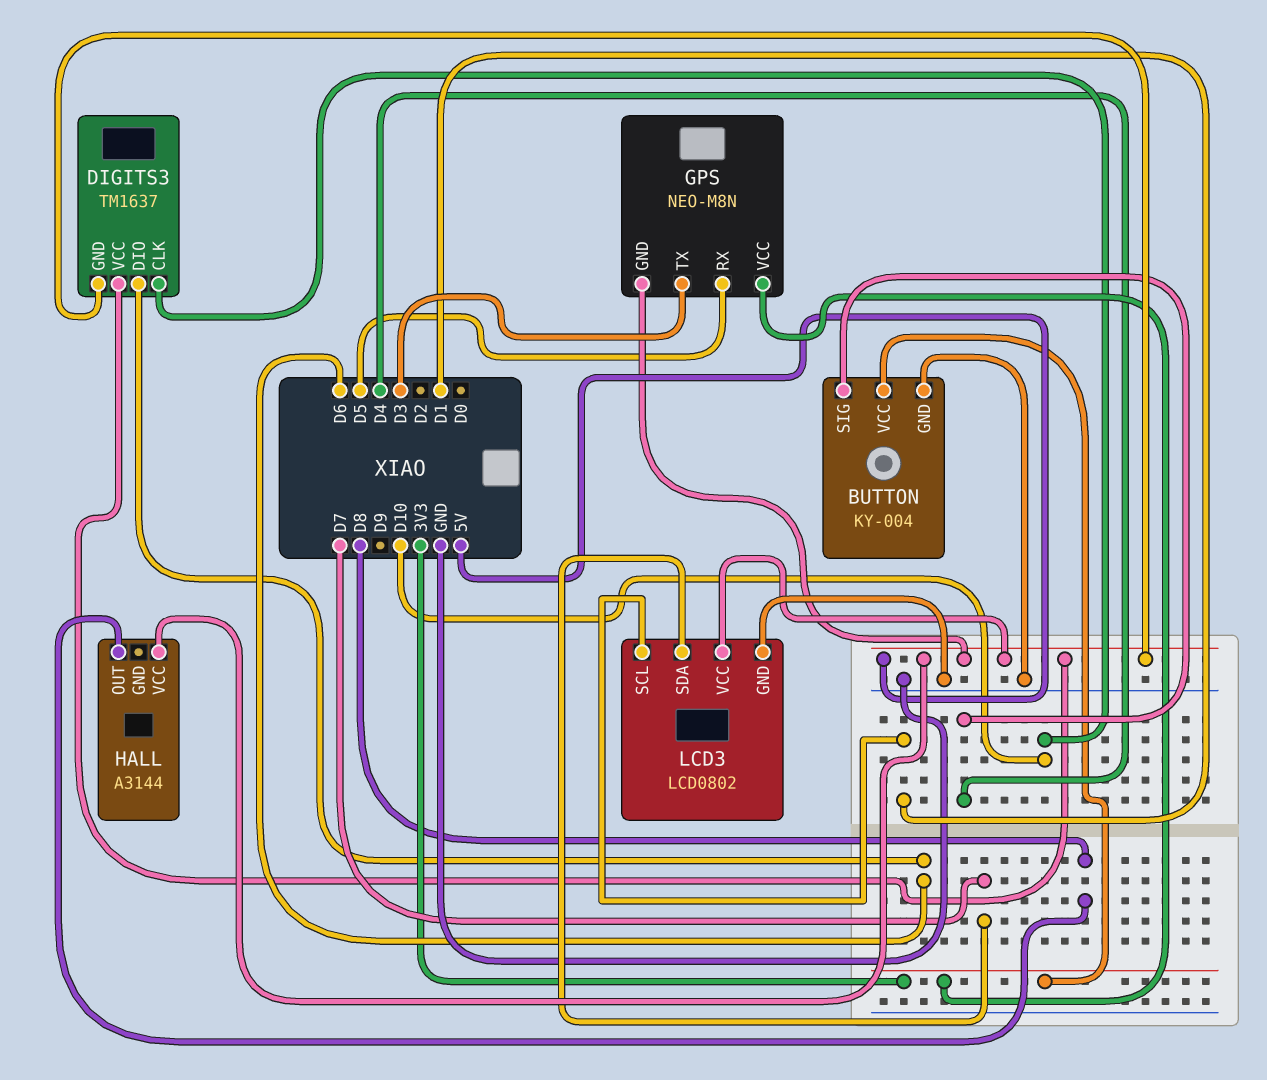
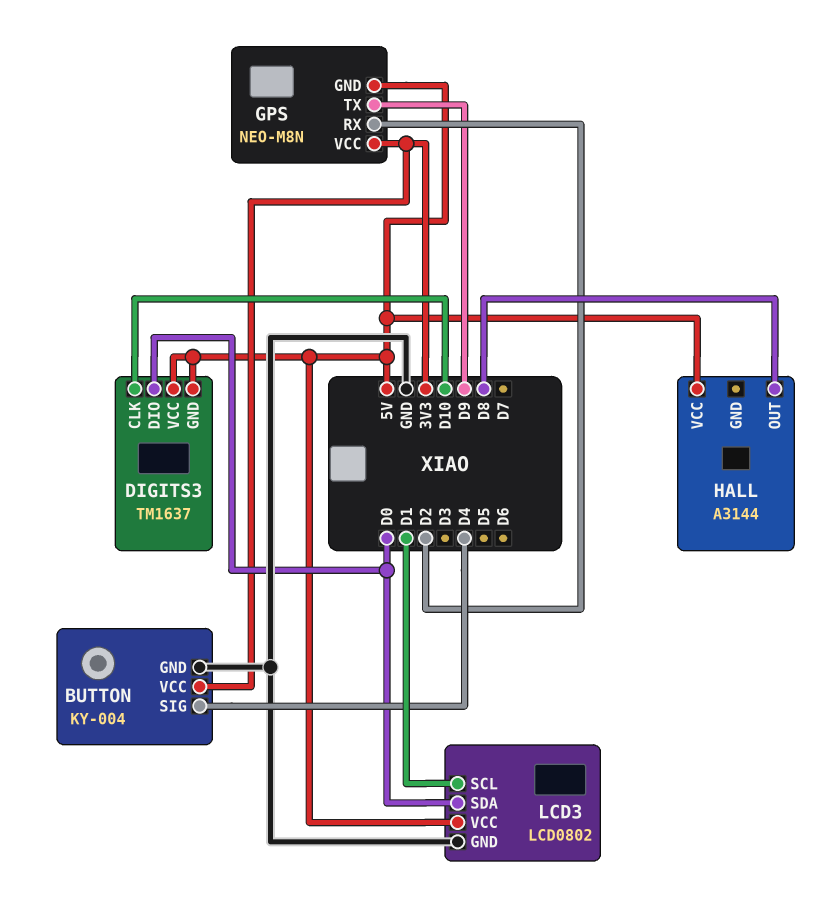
DIGITS3 pin DIO: D6 -> D0
GPS pin RX: D5 -> D2
GPS pin TX: D3 -> D9
LCD3 pin SDA: D7 -> D0

